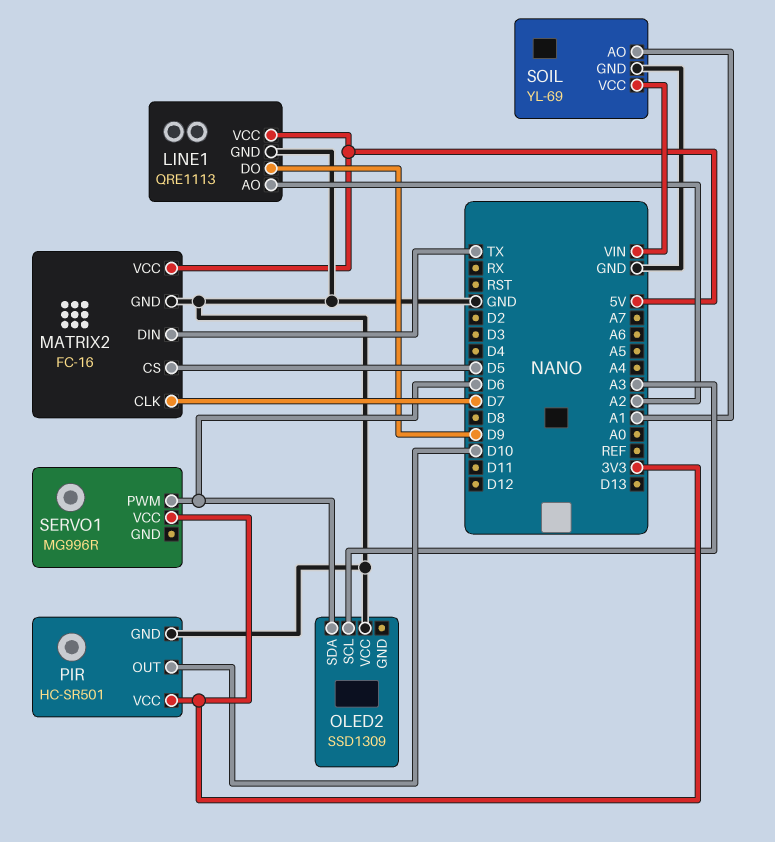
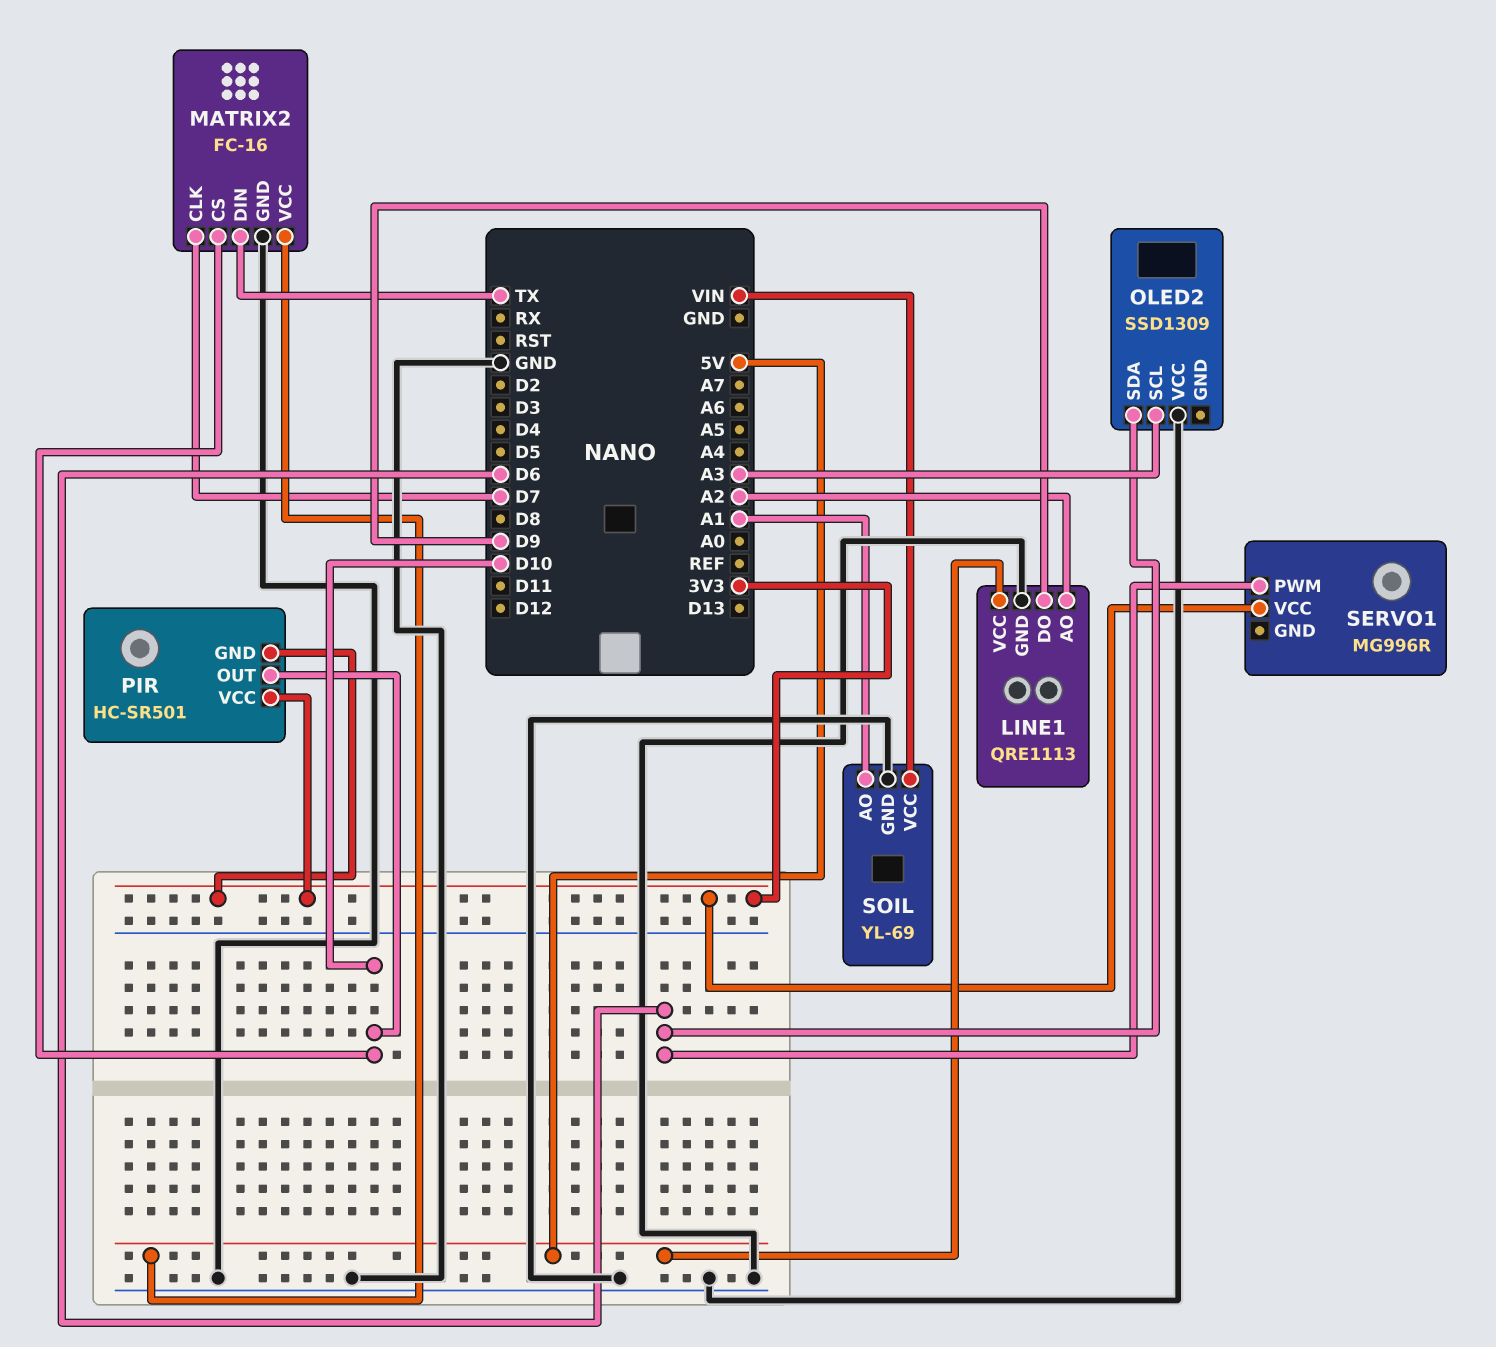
MATRIX2 pin CS: D5 -> D10
PIR pin GND: GND -> 3V3

